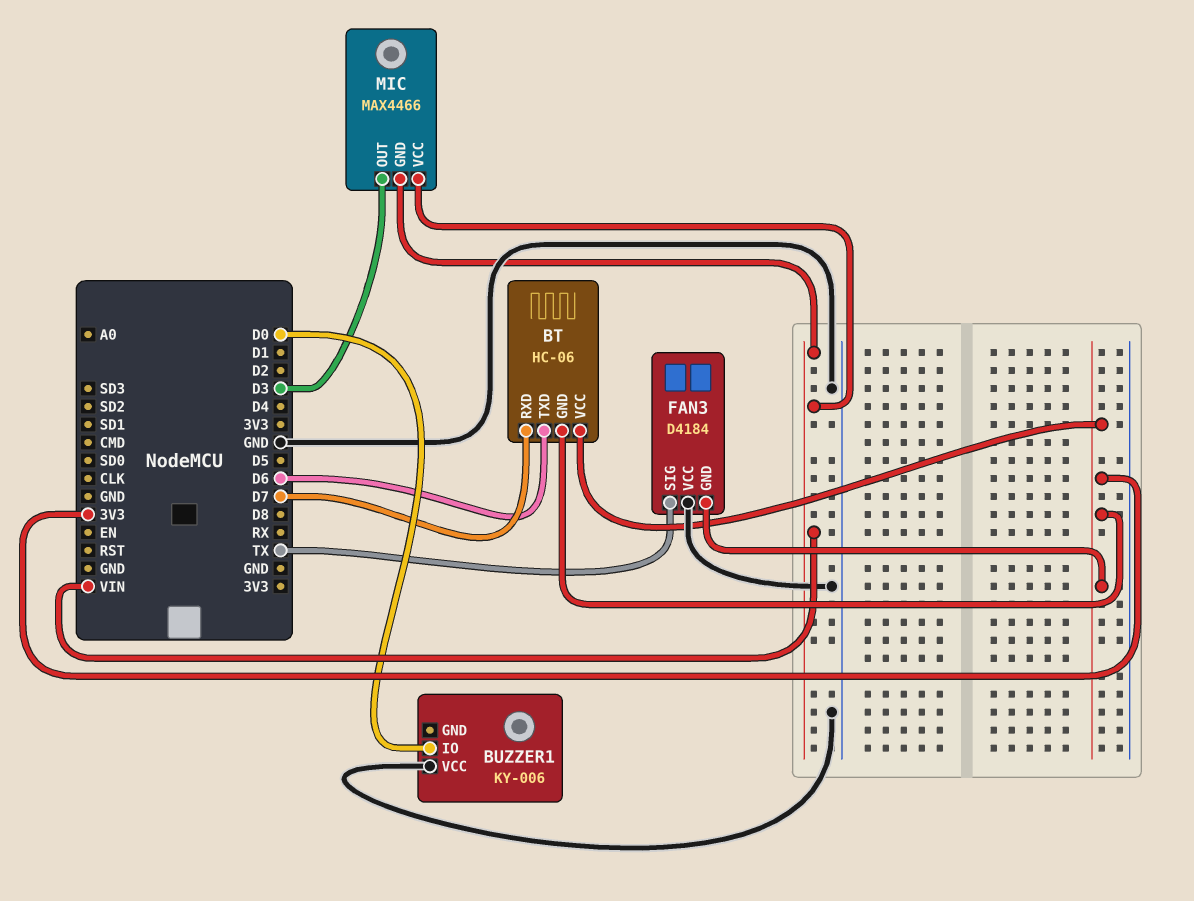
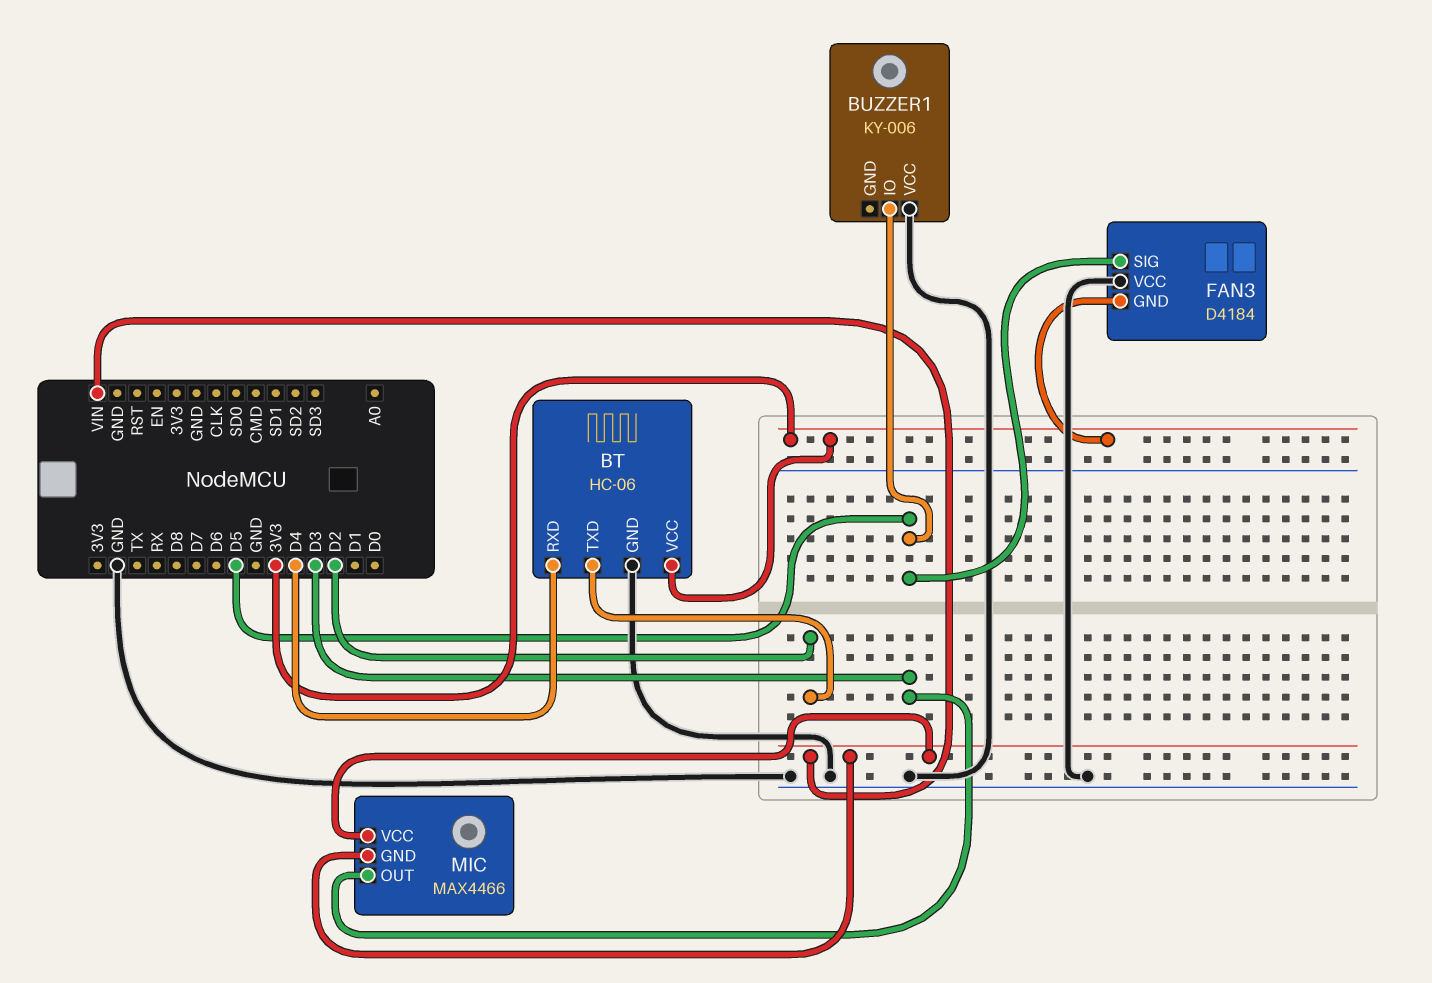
BT pin GND: 3V3 -> GND
BT pin RXD: D7 -> D4
BT pin TXD: D6 -> D2
BUZZER1 pin IO: D0 -> D5
FAN3 pin SIG: TX -> D5

